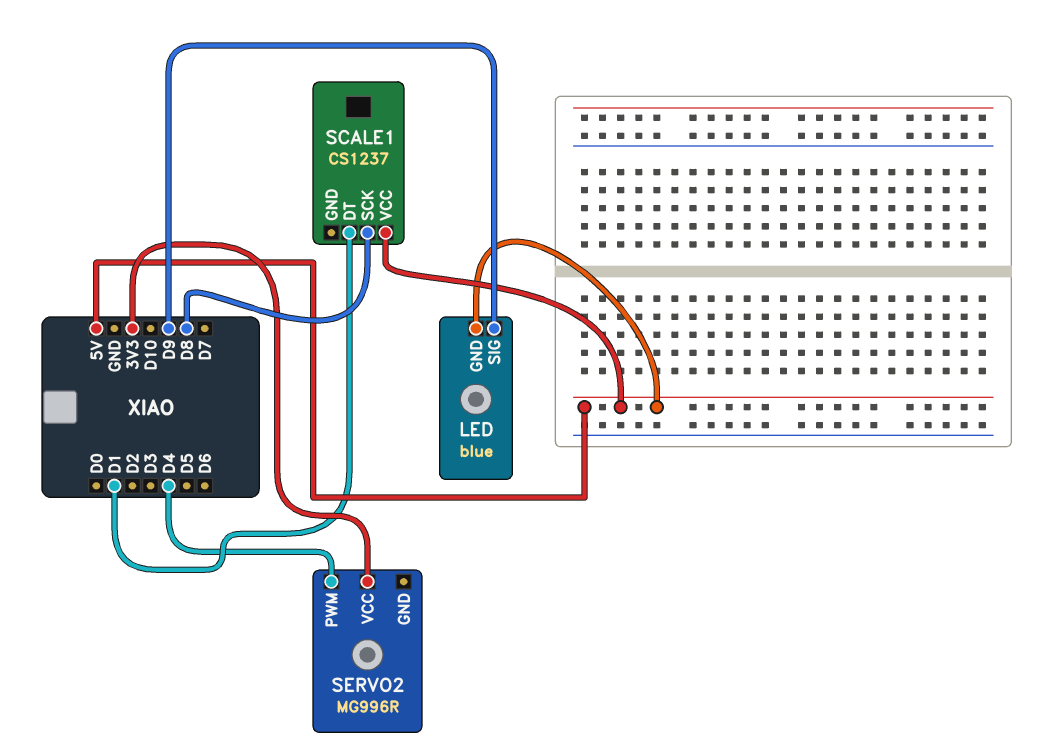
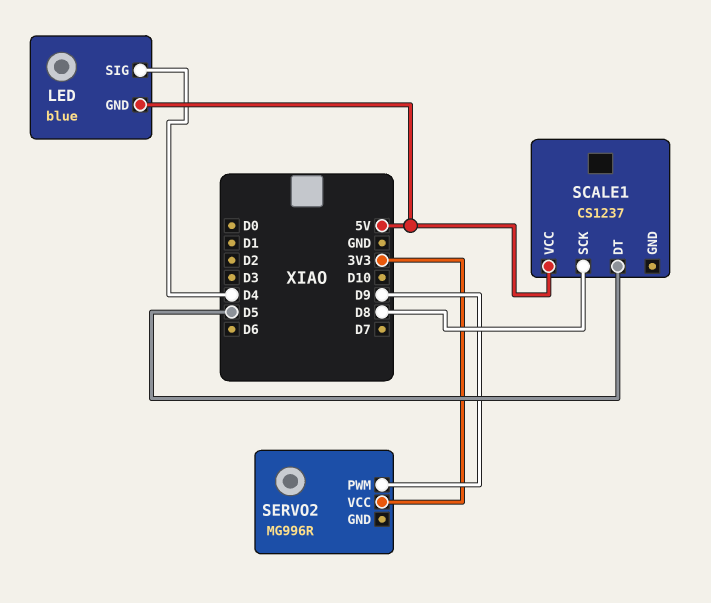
LED pin SIG: D9 -> D4
SCALE1 pin DT: D1 -> D5
SERVO2 pin PWM: D4 -> D9

